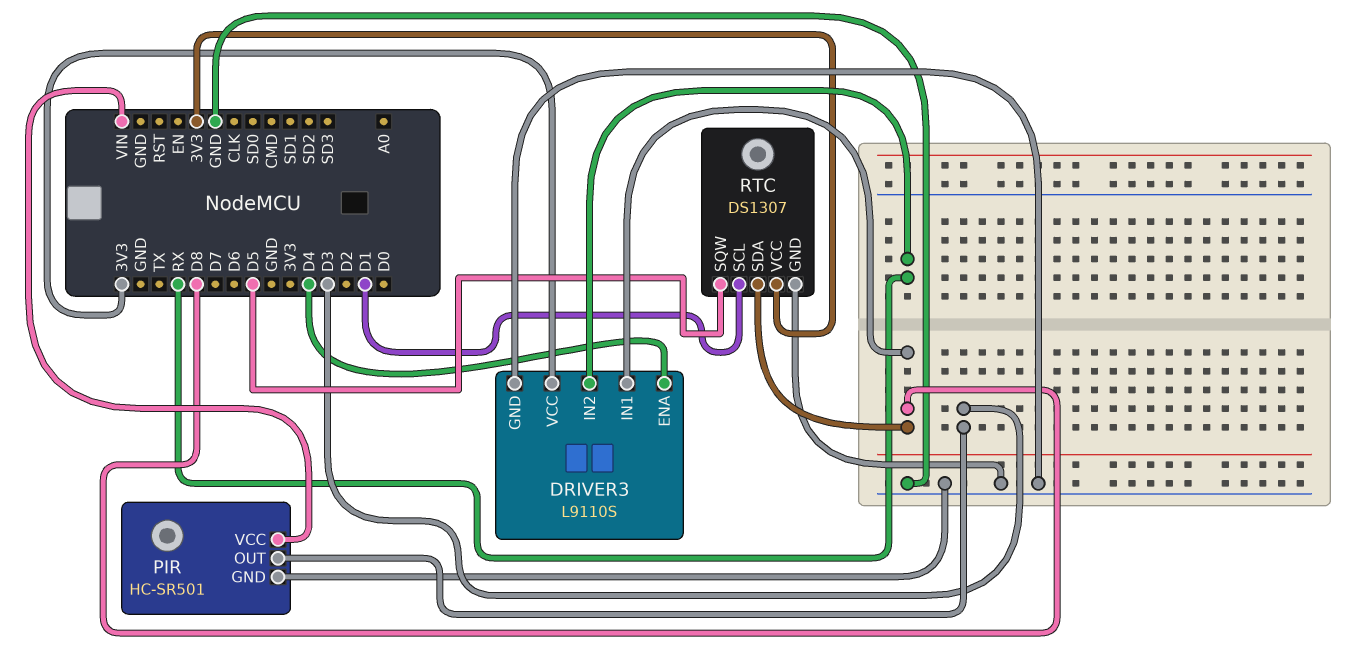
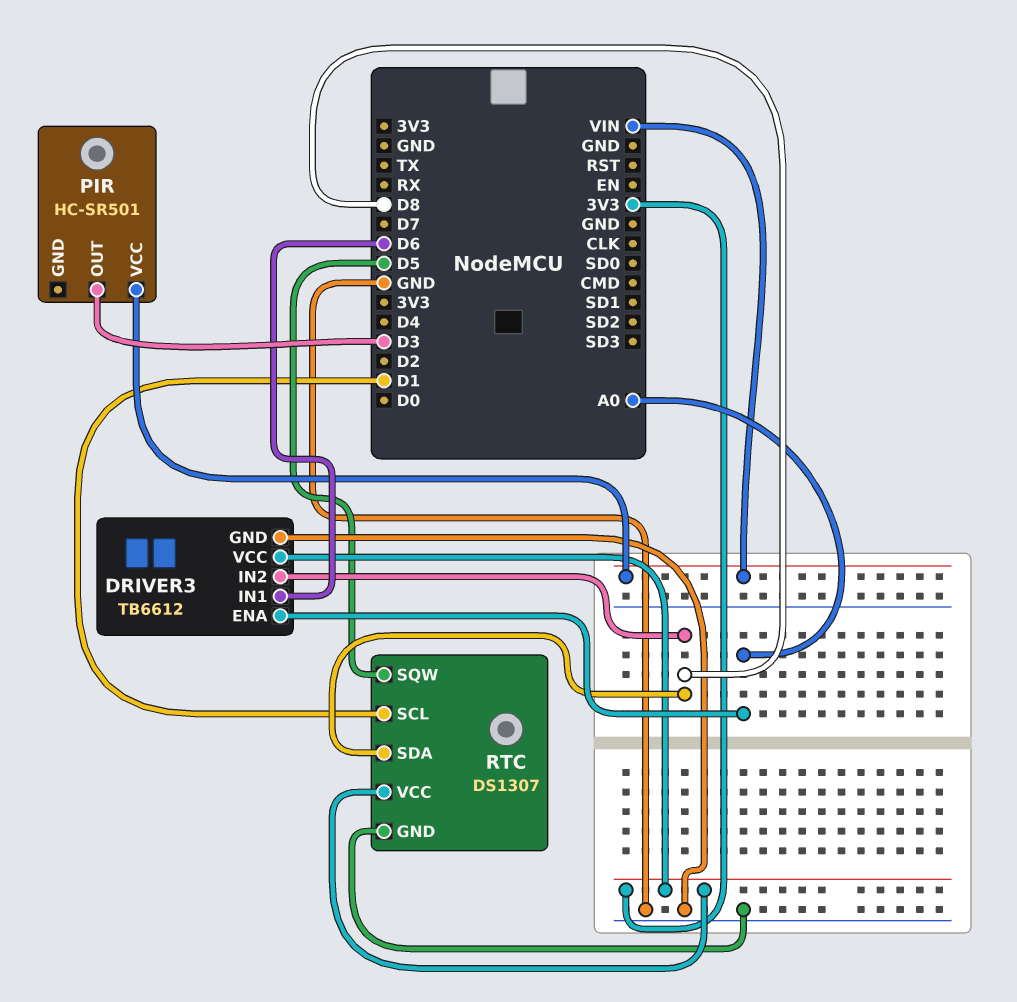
DRIVER3: L9110S -> TB6612
DRIVER3 pin ENA: D4 -> A0
DRIVER3 pin IN1: D8 -> D6
DRIVER3 pin IN2: RX -> D8
PIR pin GND: GND -> none

